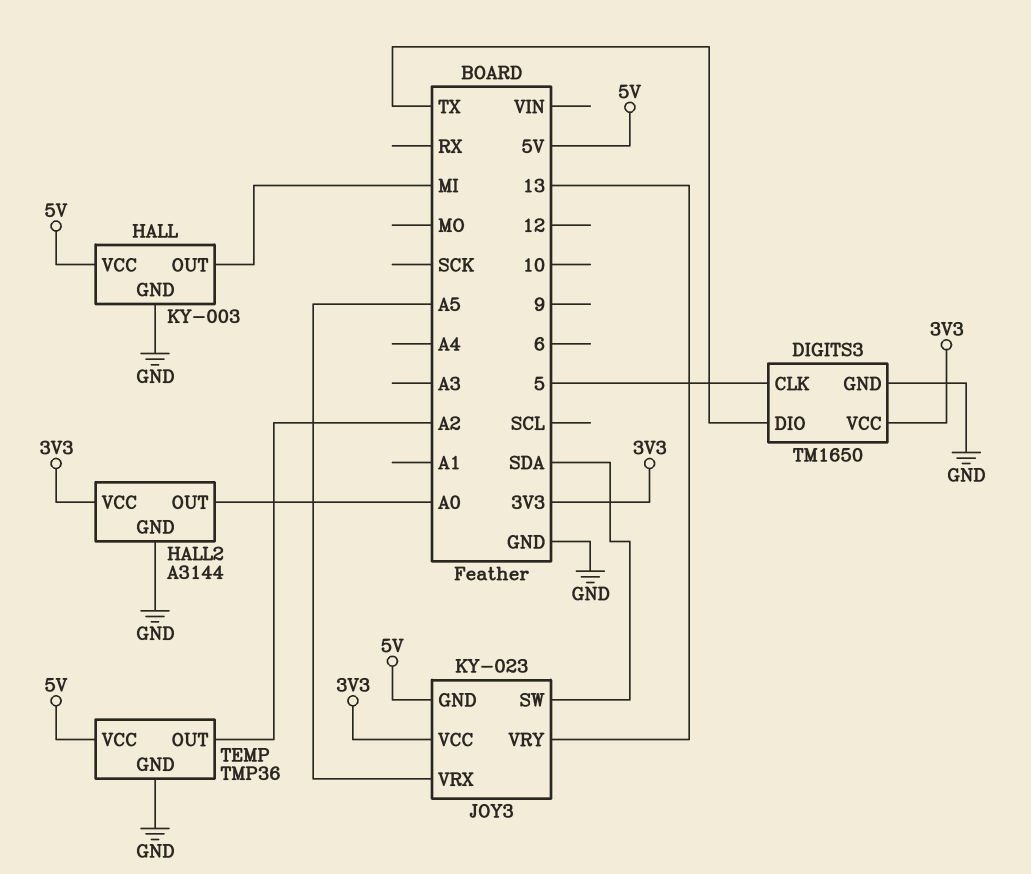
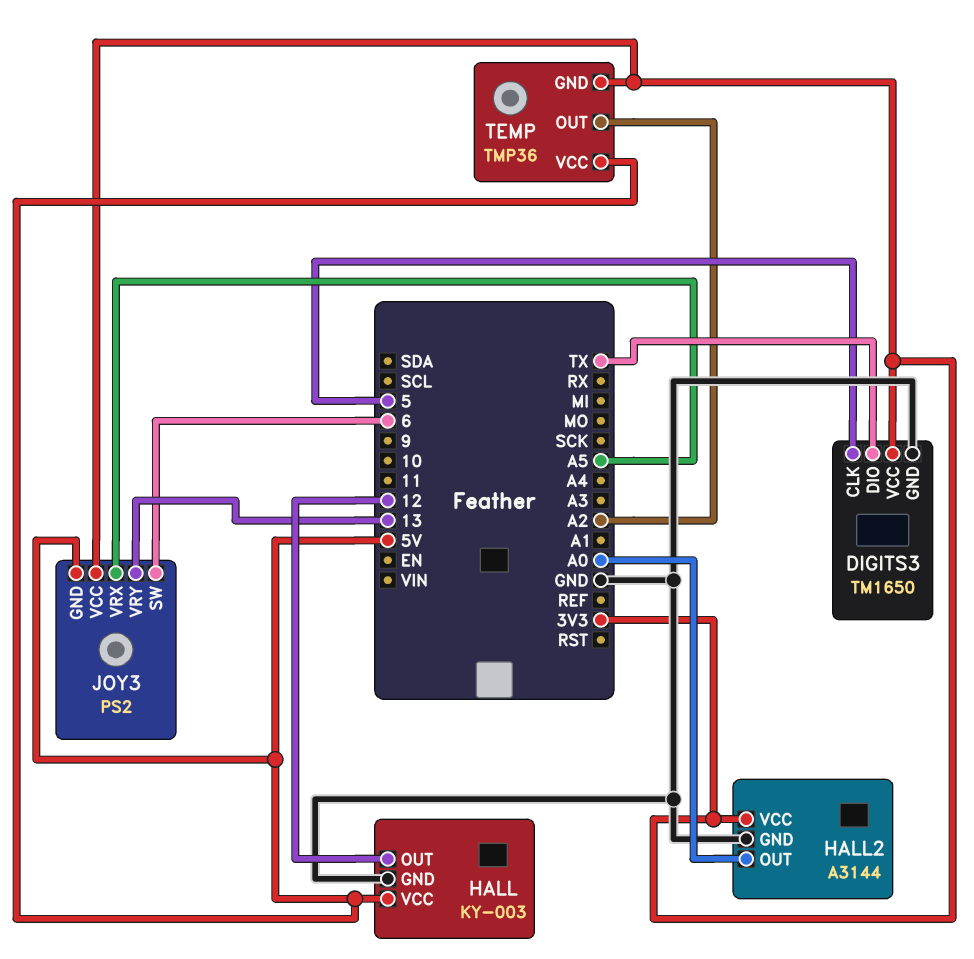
HALL pin OUT: MI -> 12
JOY3: KY-023 -> PS2
JOY3 pin SW: SDA -> 6
TEMP pin GND: GND -> 3V3

